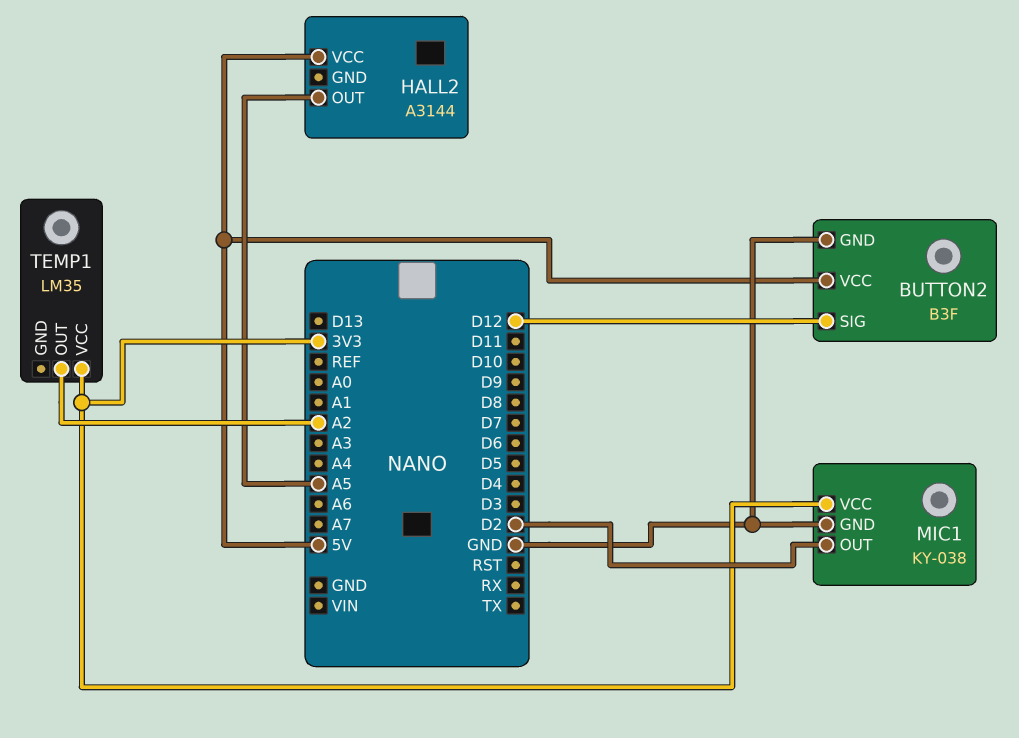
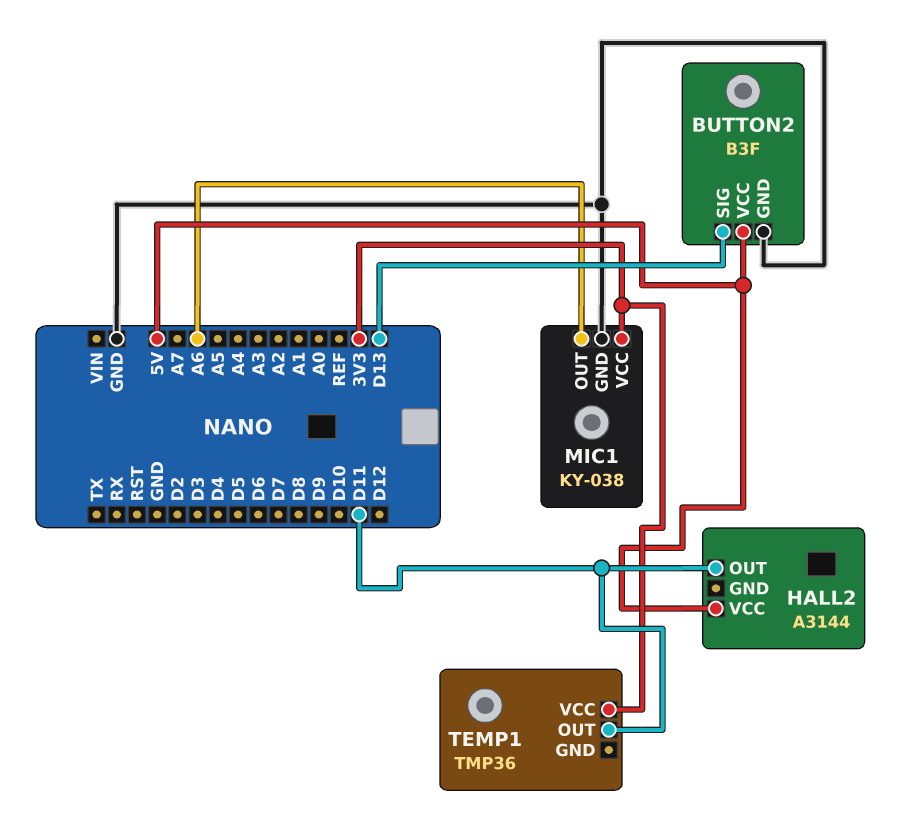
BUTTON2 pin SIG: D12 -> D13
HALL2 pin OUT: A5 -> D11
MIC1 pin OUT: D2 -> A6
TEMP1: LM35 -> TMP36
TEMP1 pin OUT: A2 -> D11

